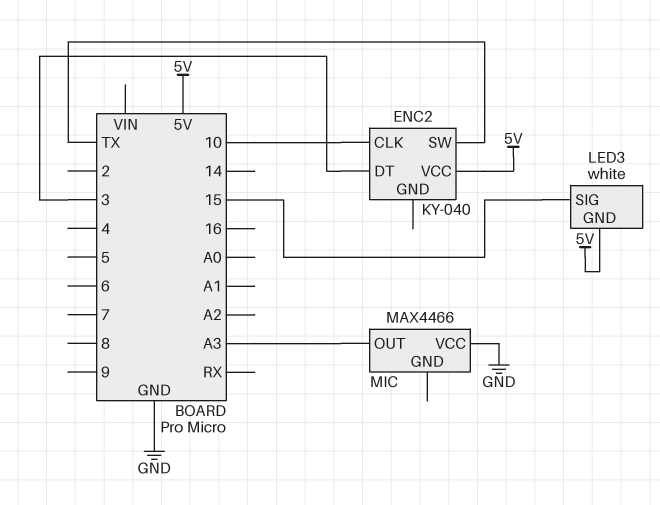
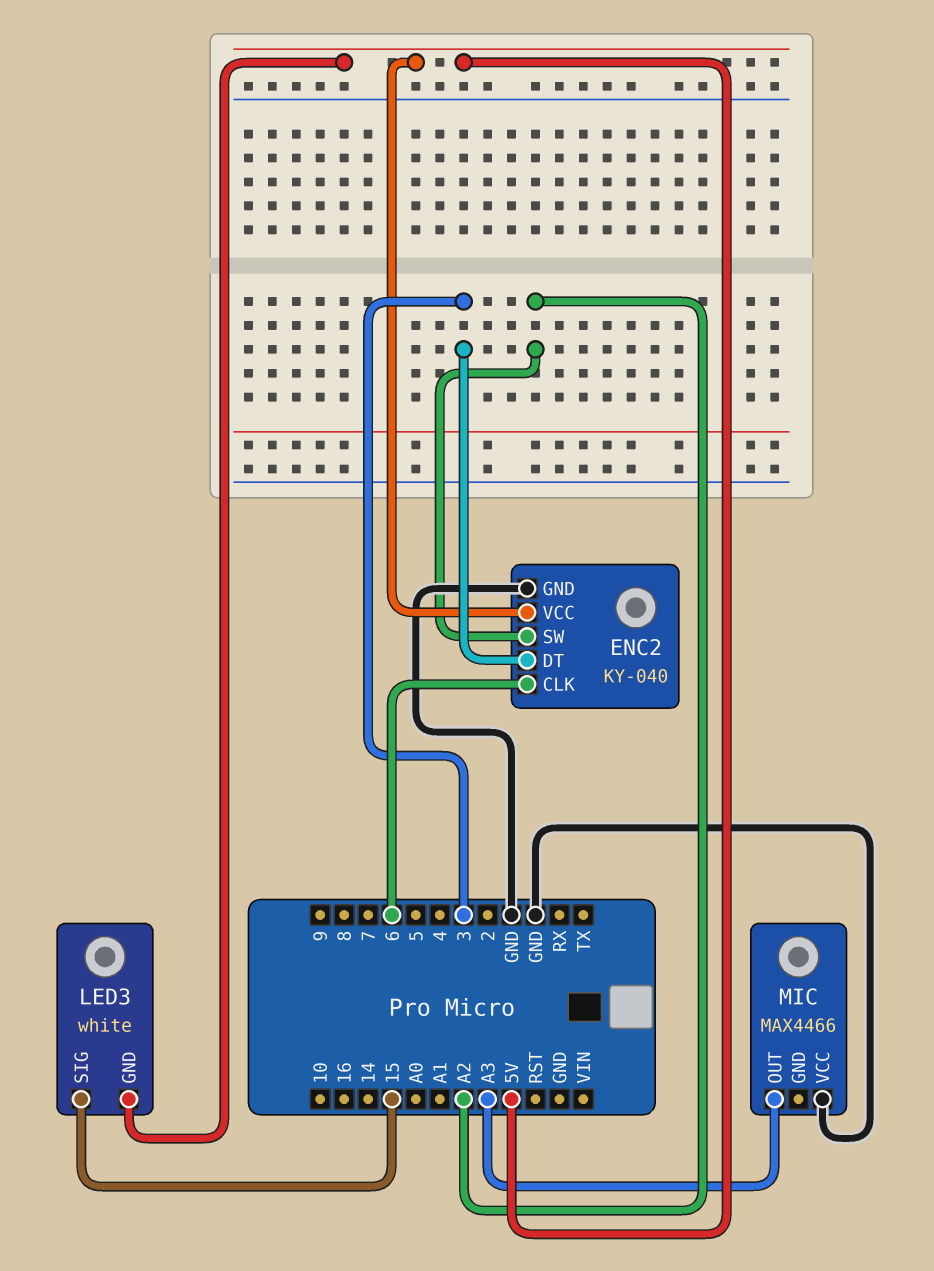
ENC2 pin CLK: 10 -> 6
ENC2 pin GND: none -> GND
ENC2 pin SW: TX -> A2

